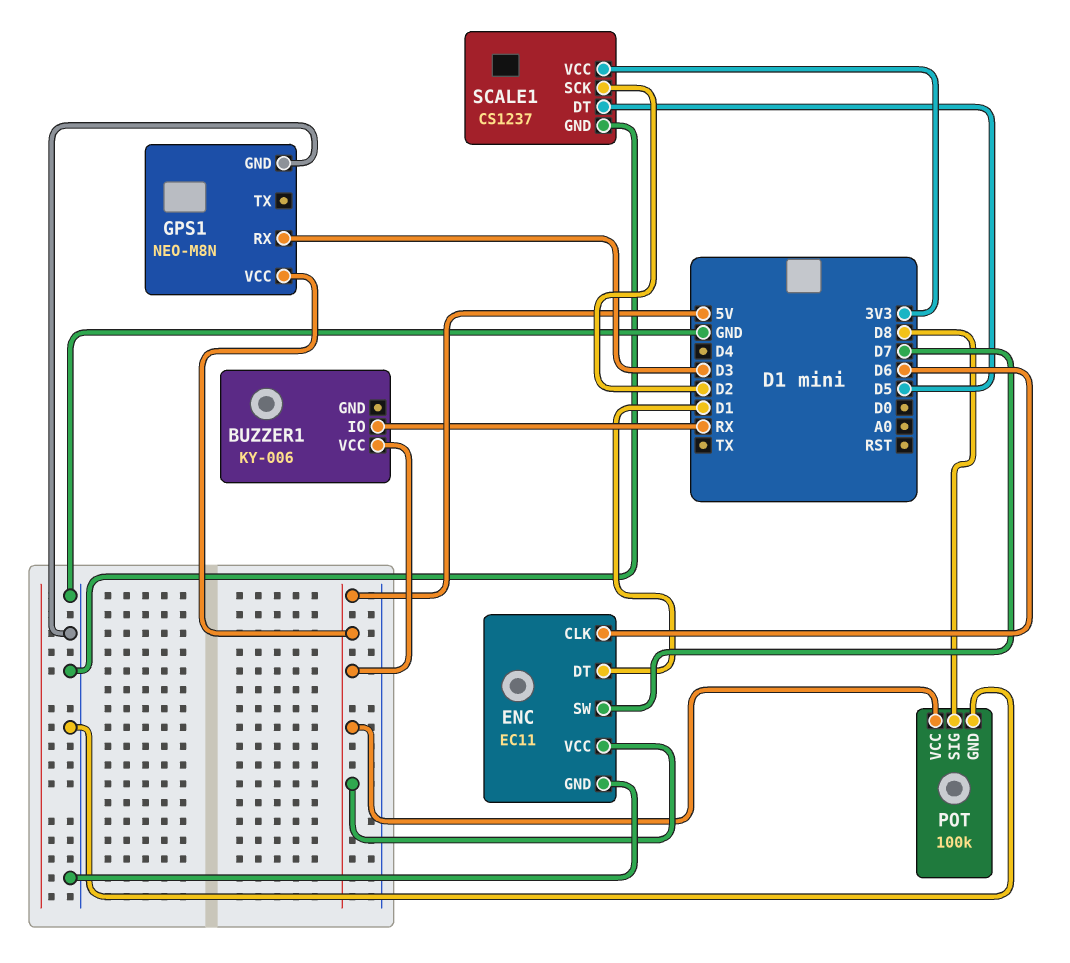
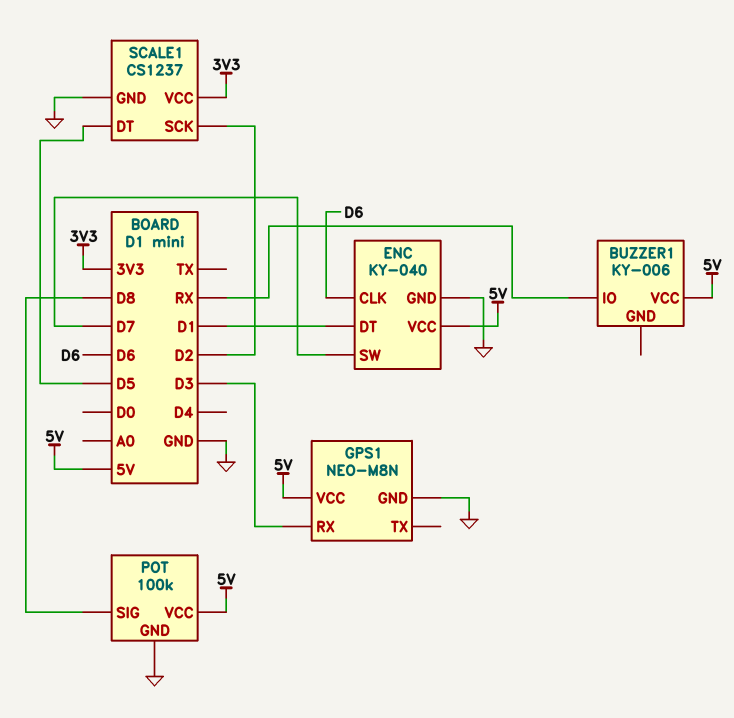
ENC: EC11 -> KY-040

